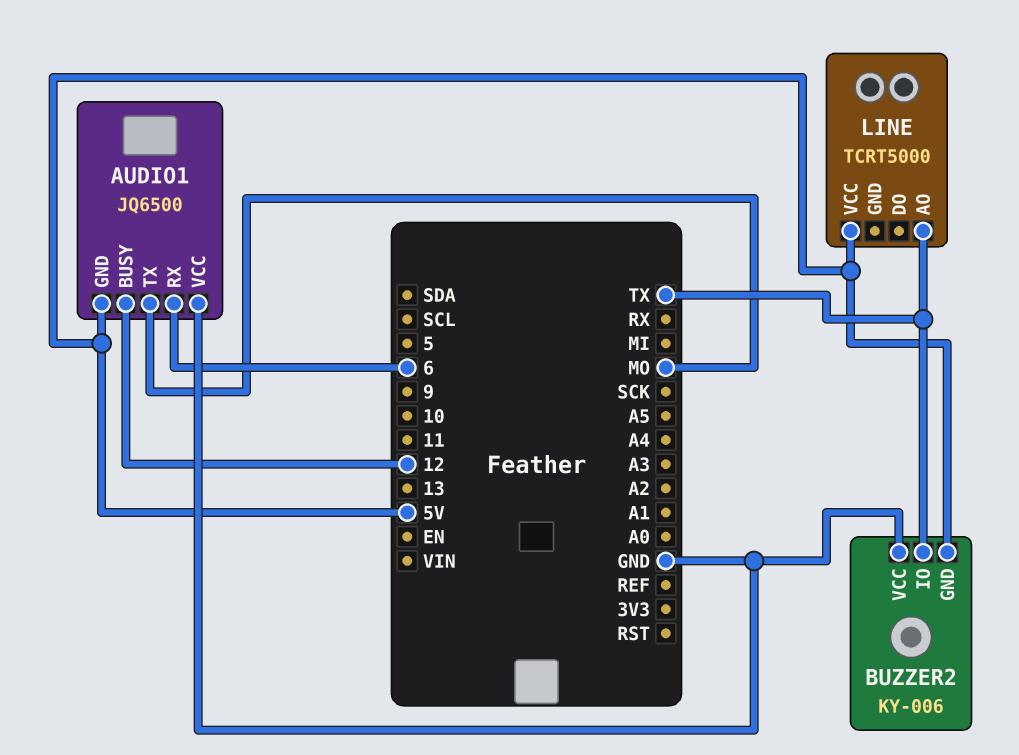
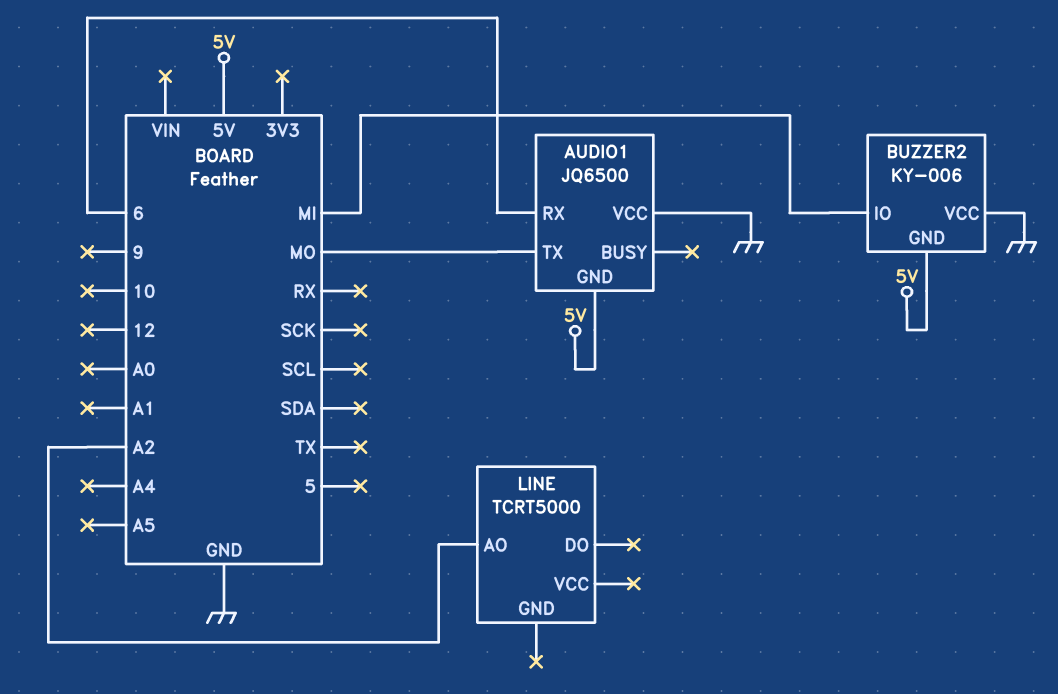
AUDIO1 pin BUSY: 12 -> none
BUZZER2 pin IO: TX -> MI
LINE pin AO: TX -> A2
LINE pin VCC: 5V -> none

